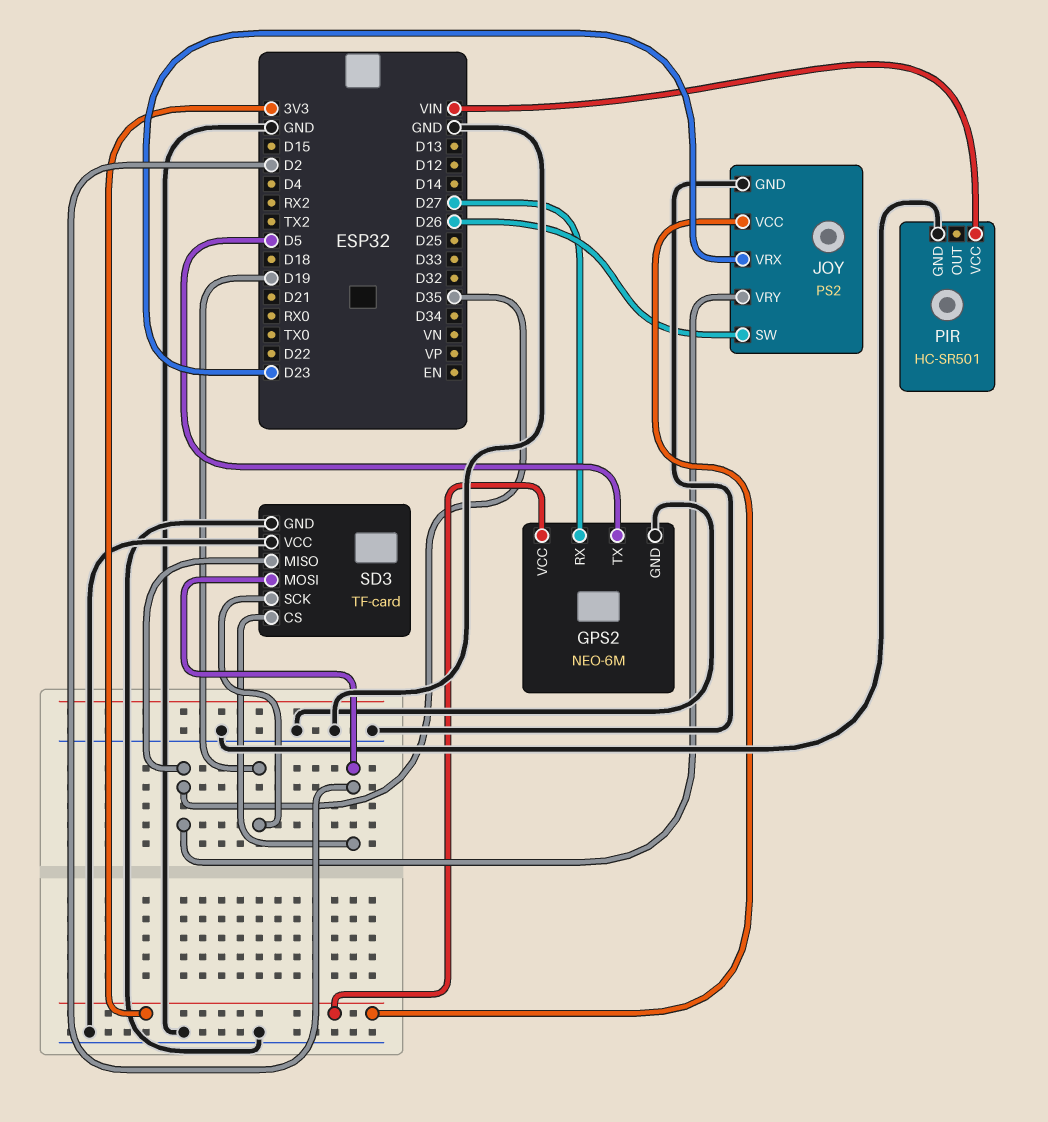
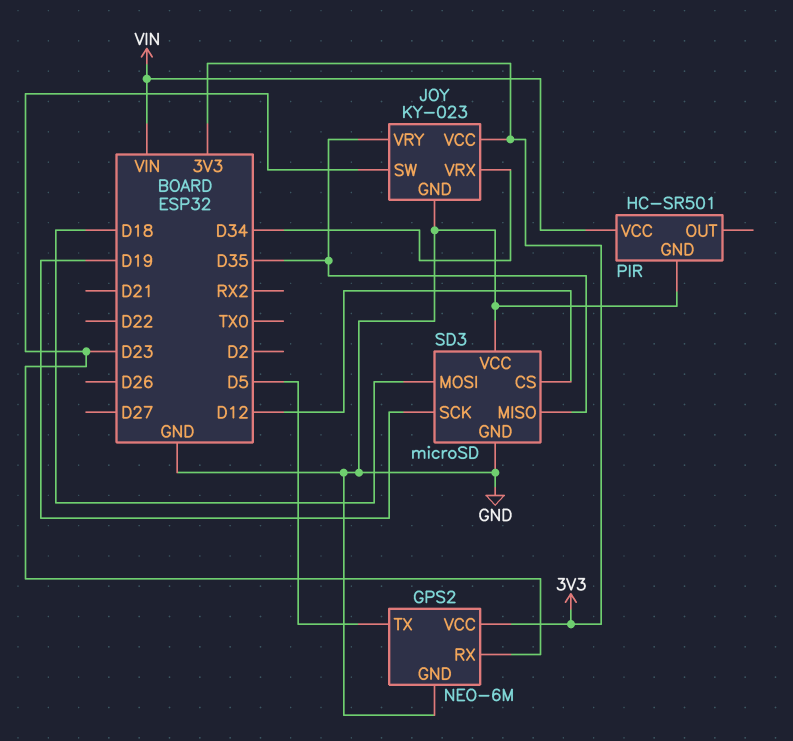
GPS2 pin RX: D27 -> D23
JOY: PS2 -> KY-023
JOY pin SW: D26 -> D23
JOY pin VRX: D23 -> D34
SD3: TF-card -> microSD
SD3 pin CS: D2 -> D12
SD3 pin MOSI: D2 -> D18

